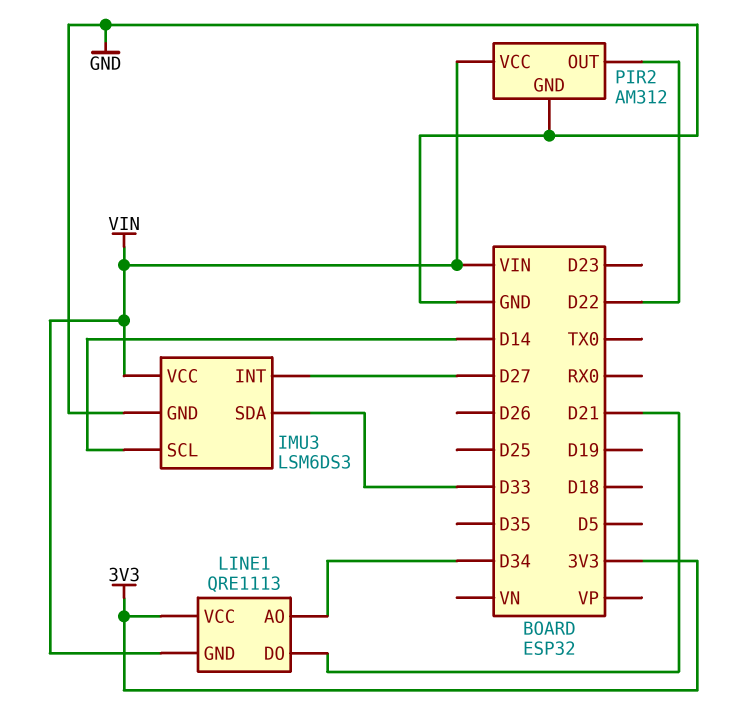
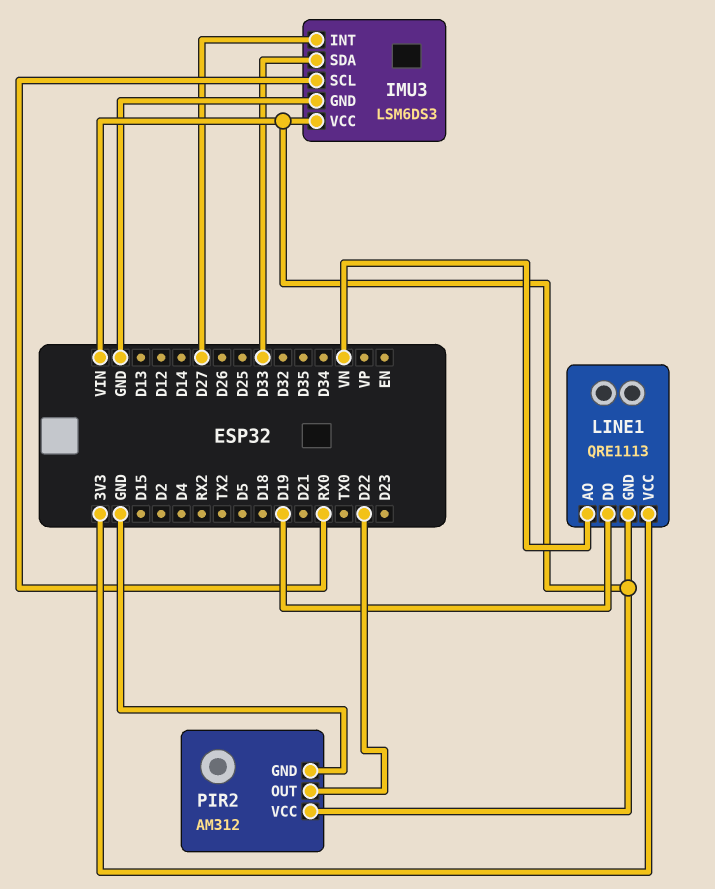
IMU3 pin SCL: D14 -> RX0
LINE1 pin AO: D34 -> VN
LINE1 pin DO: D21 -> D19

